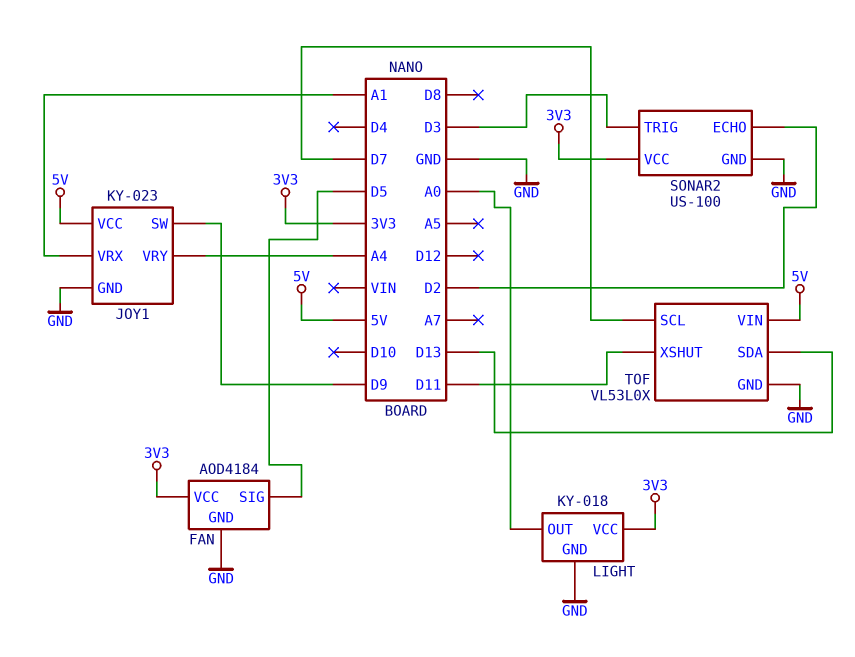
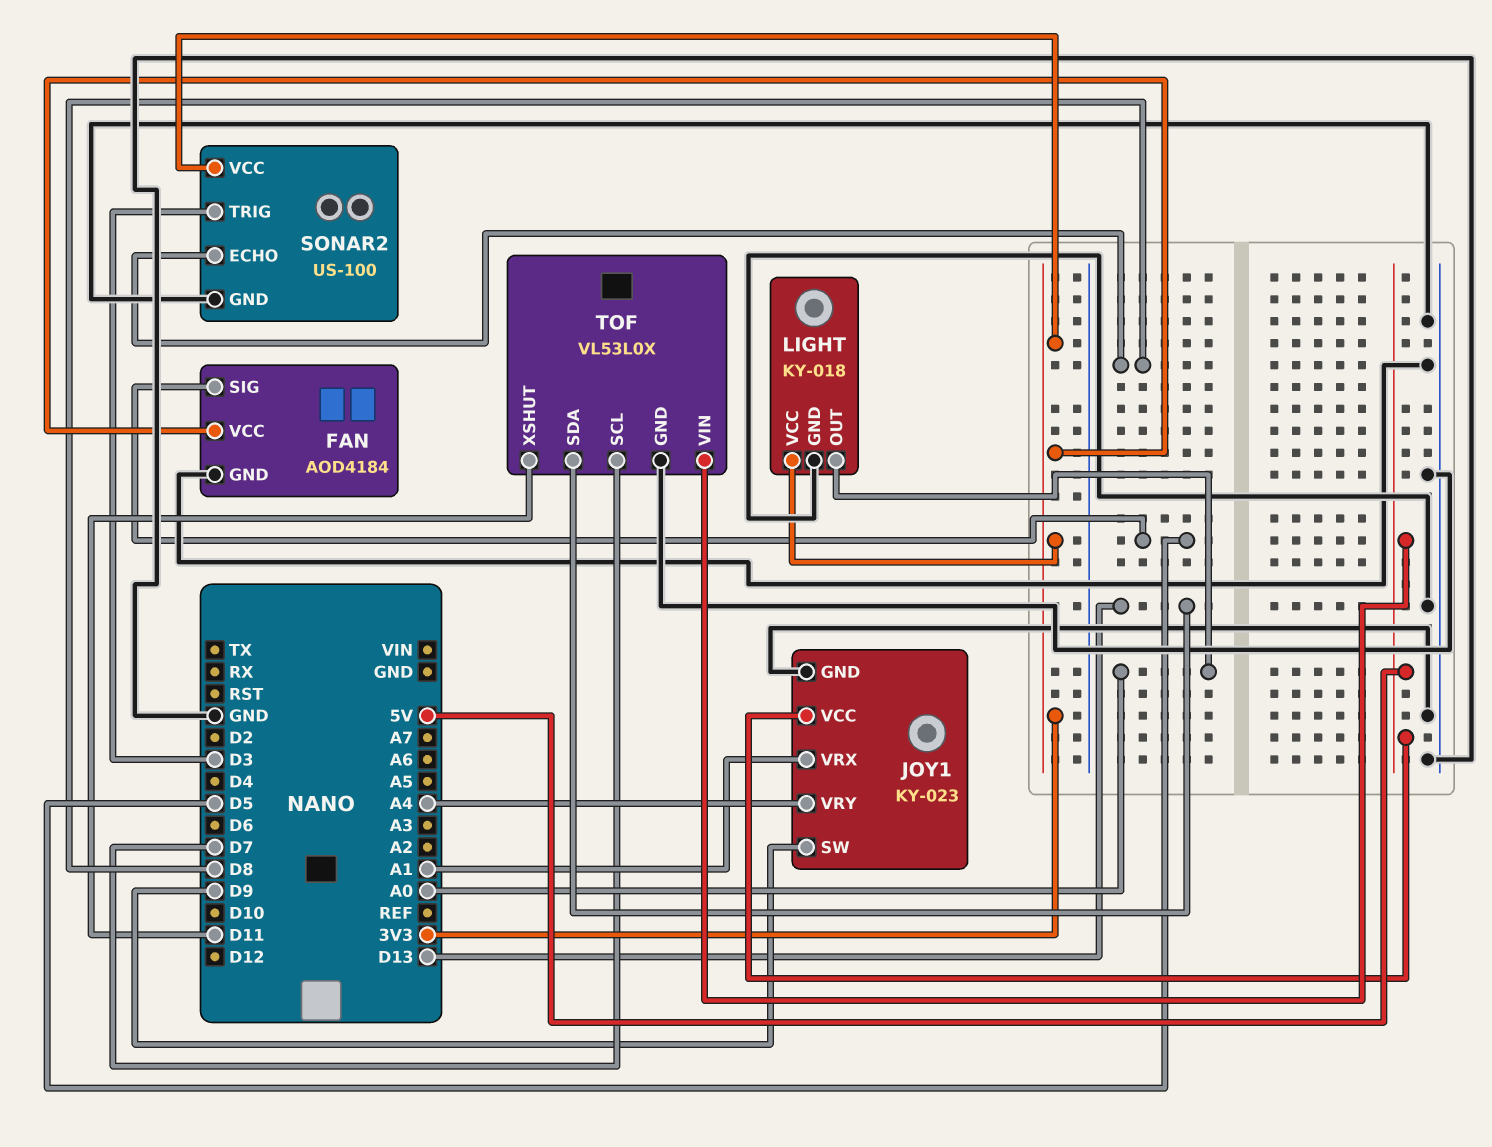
SONAR2 pin ECHO: D2 -> D8

